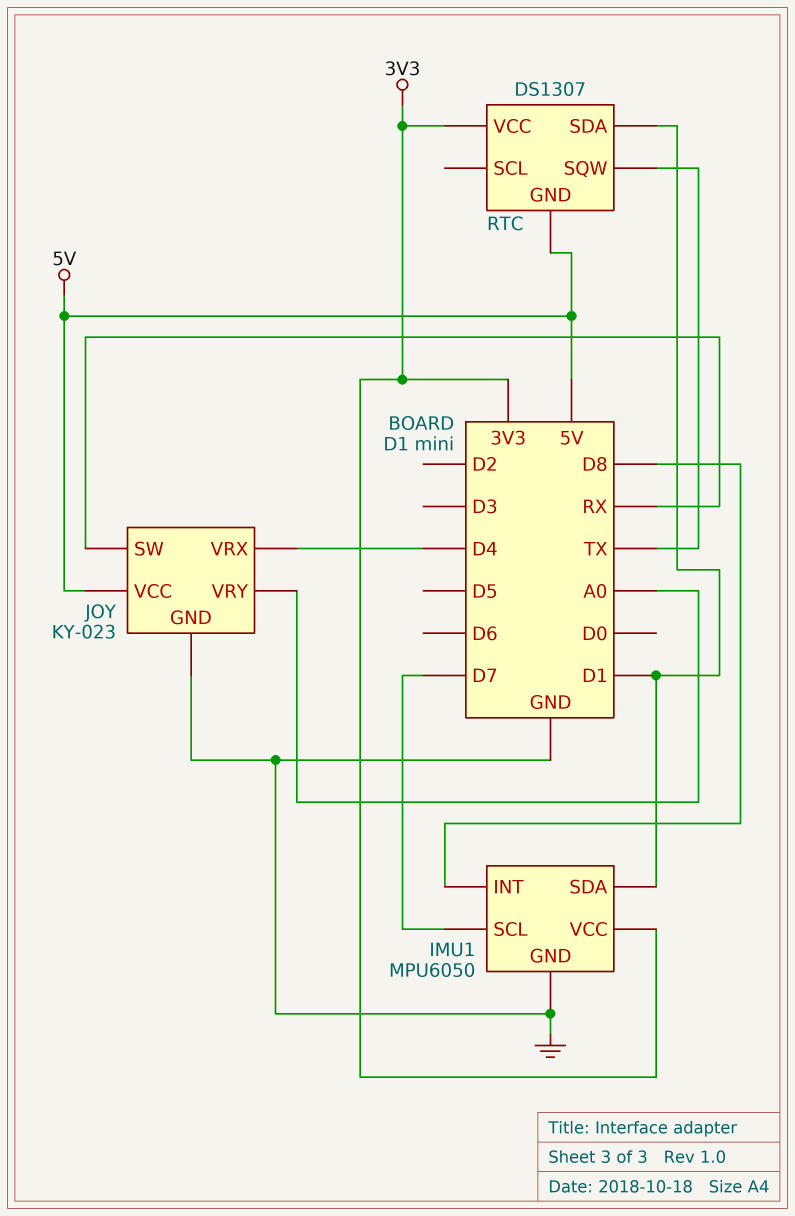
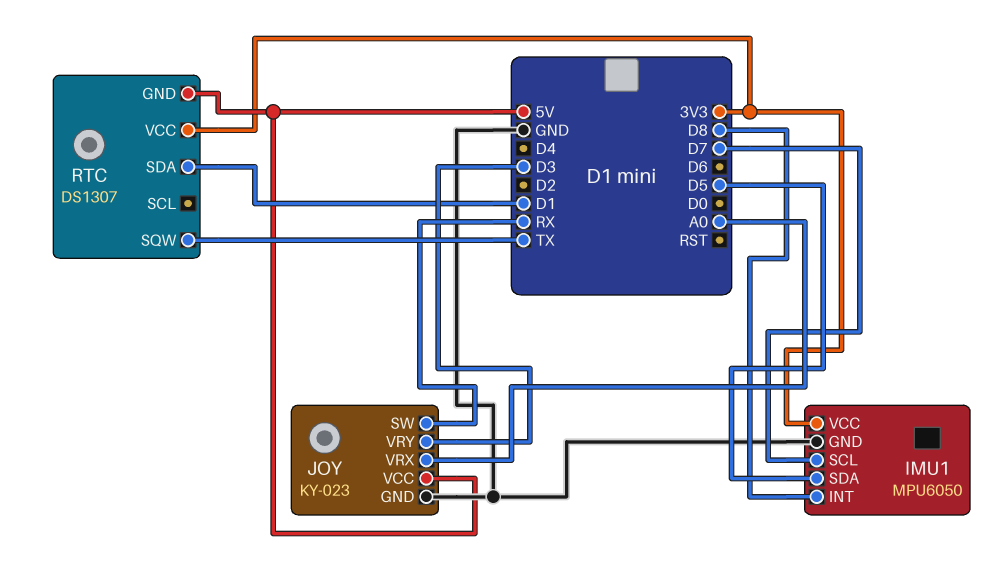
IMU1 pin SDA: D1 -> D5
JOY pin VRX: D4 -> A0
JOY pin VRY: A0 -> D3

